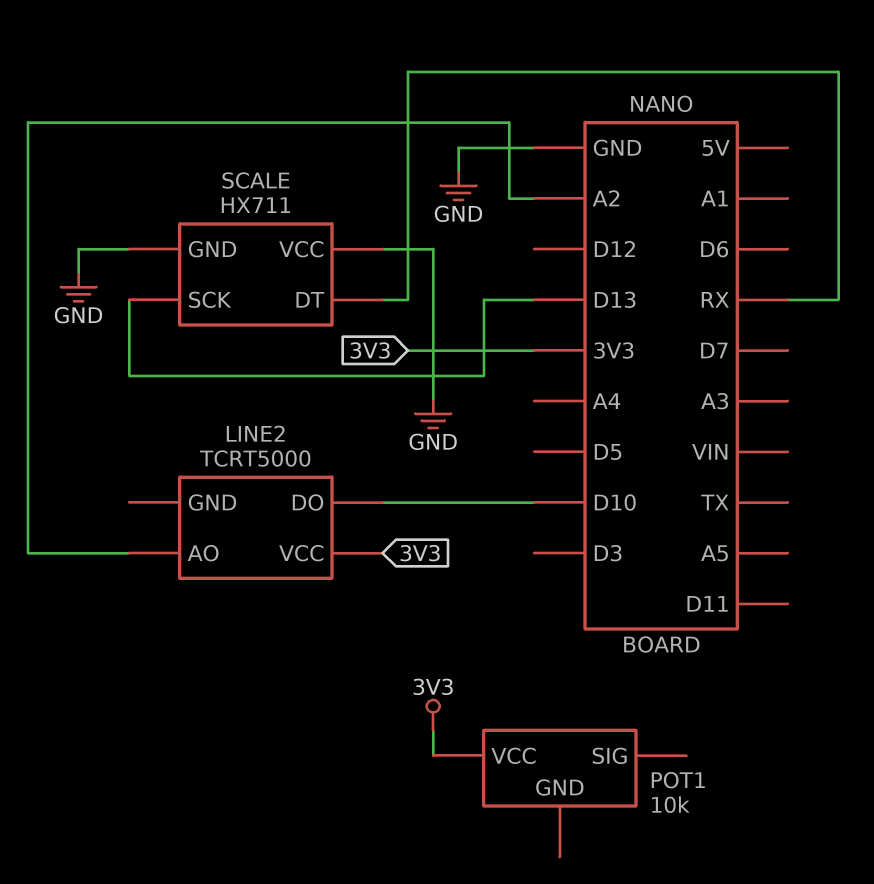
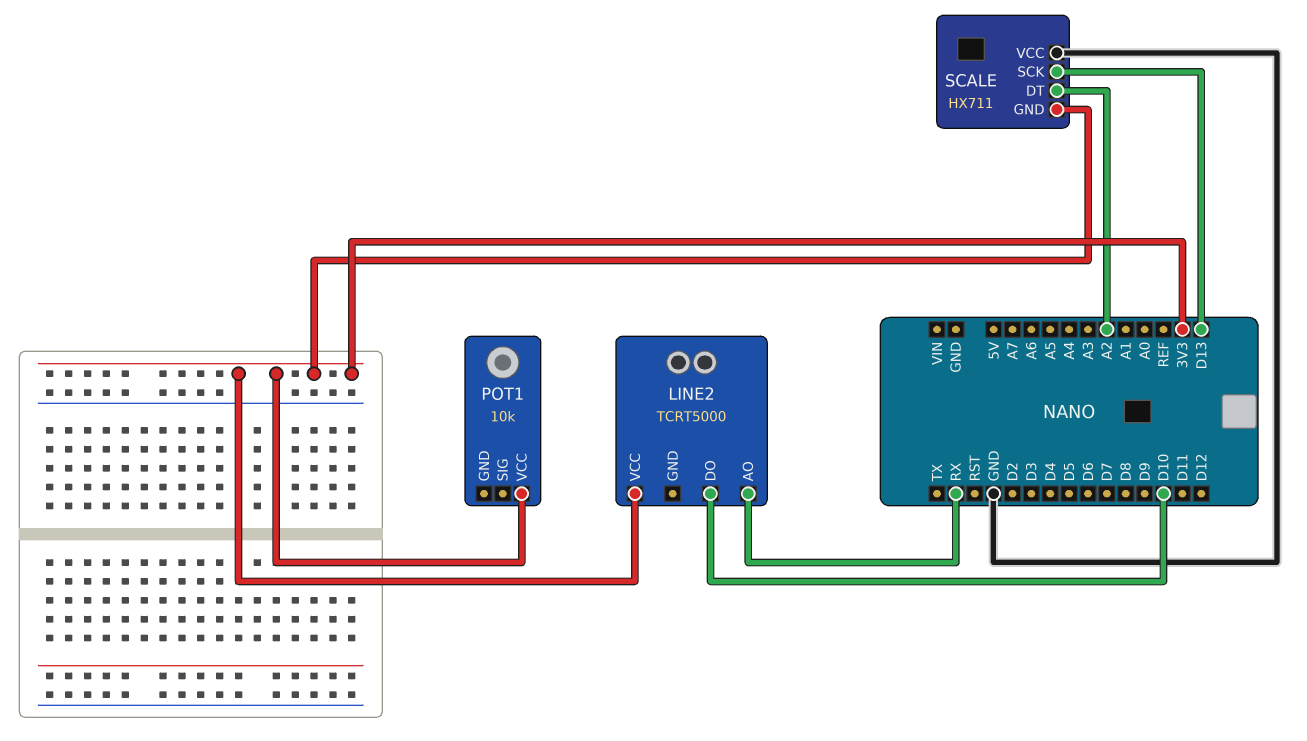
LINE2 pin AO: A2 -> RX
SCALE pin DT: RX -> A2
SCALE pin GND: GND -> 3V3

